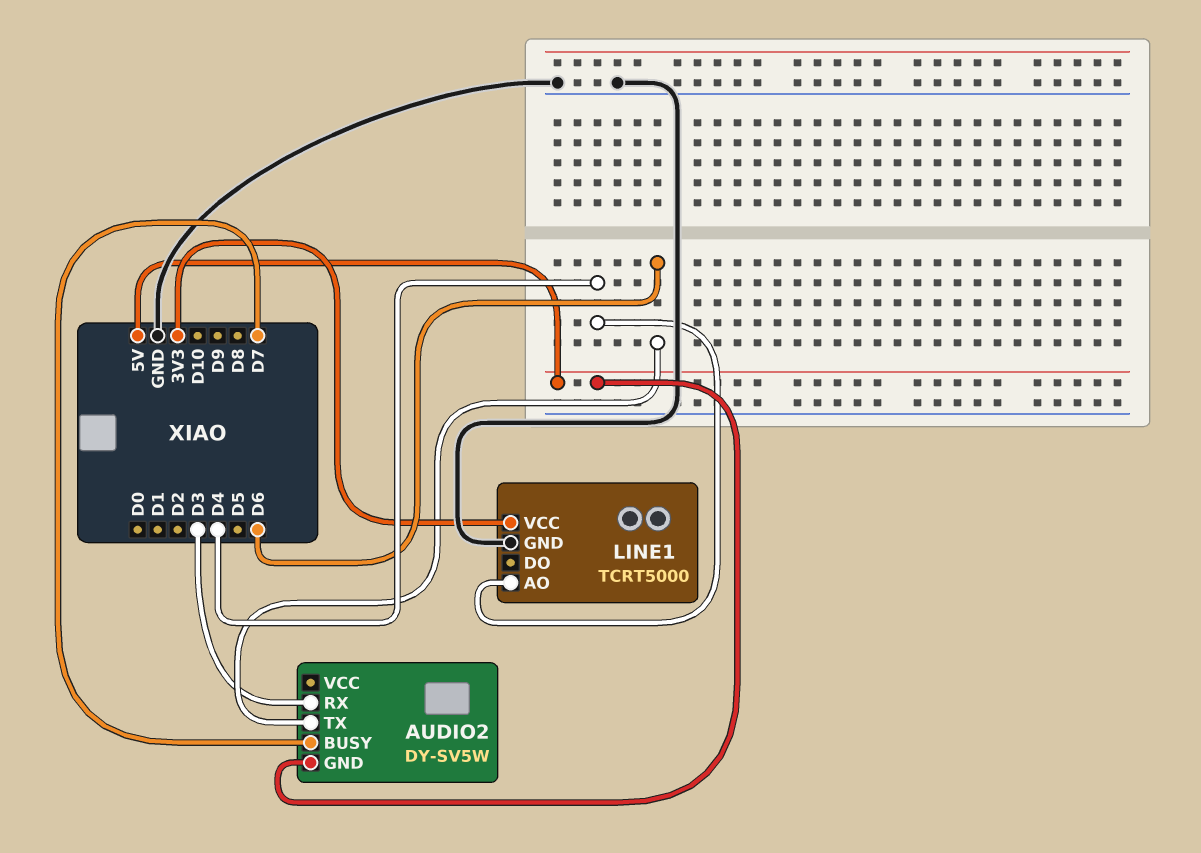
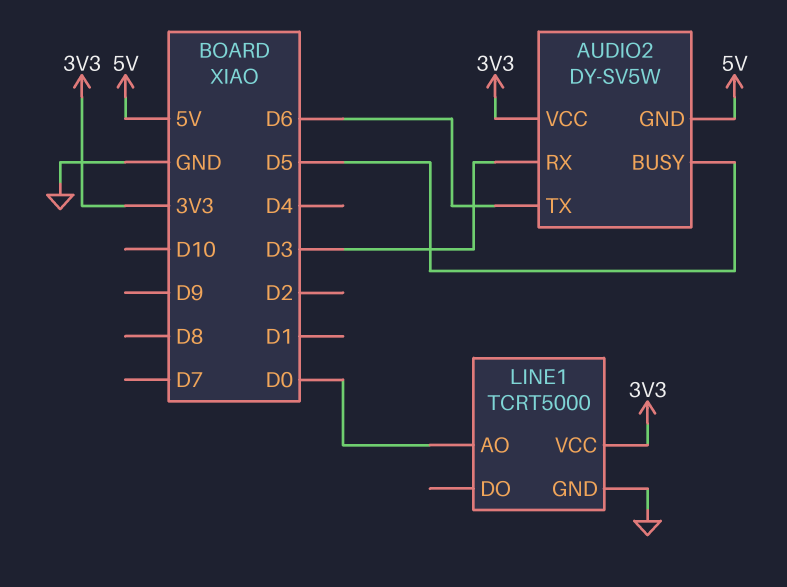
AUDIO2 pin BUSY: D7 -> D5
AUDIO2 pin VCC: none -> 3V3
LINE1 pin AO: D4 -> D0

